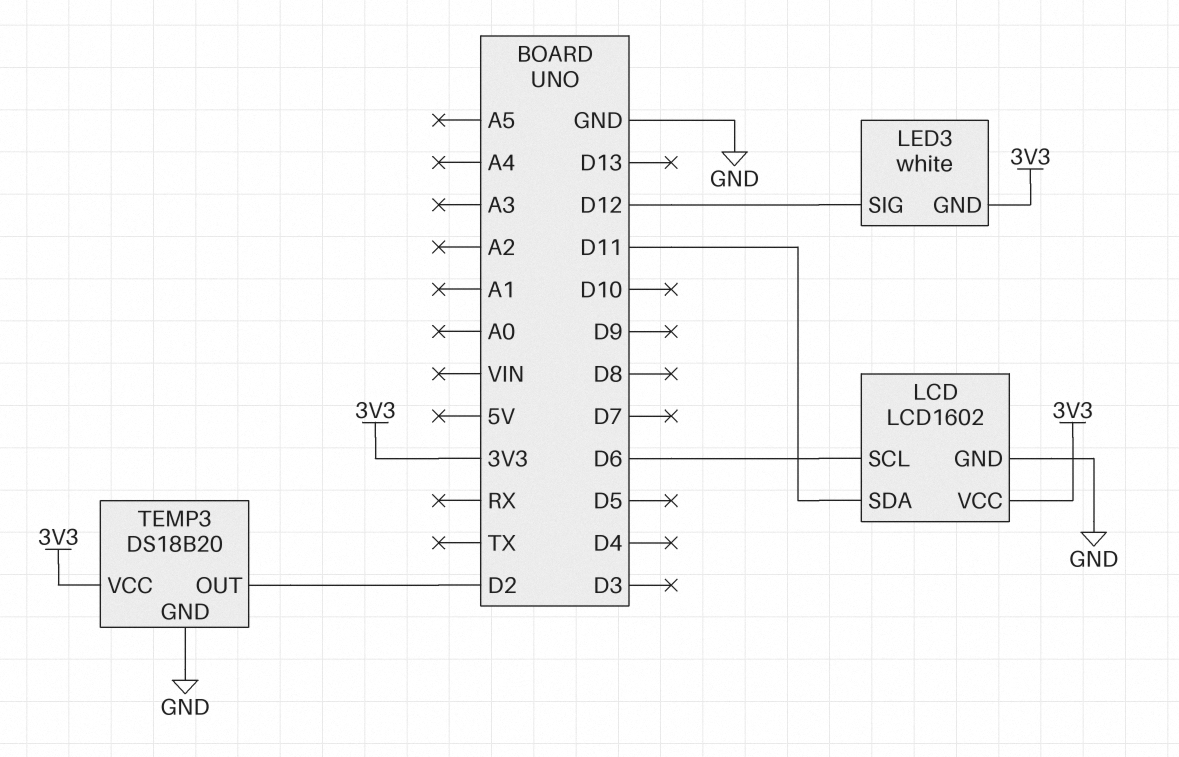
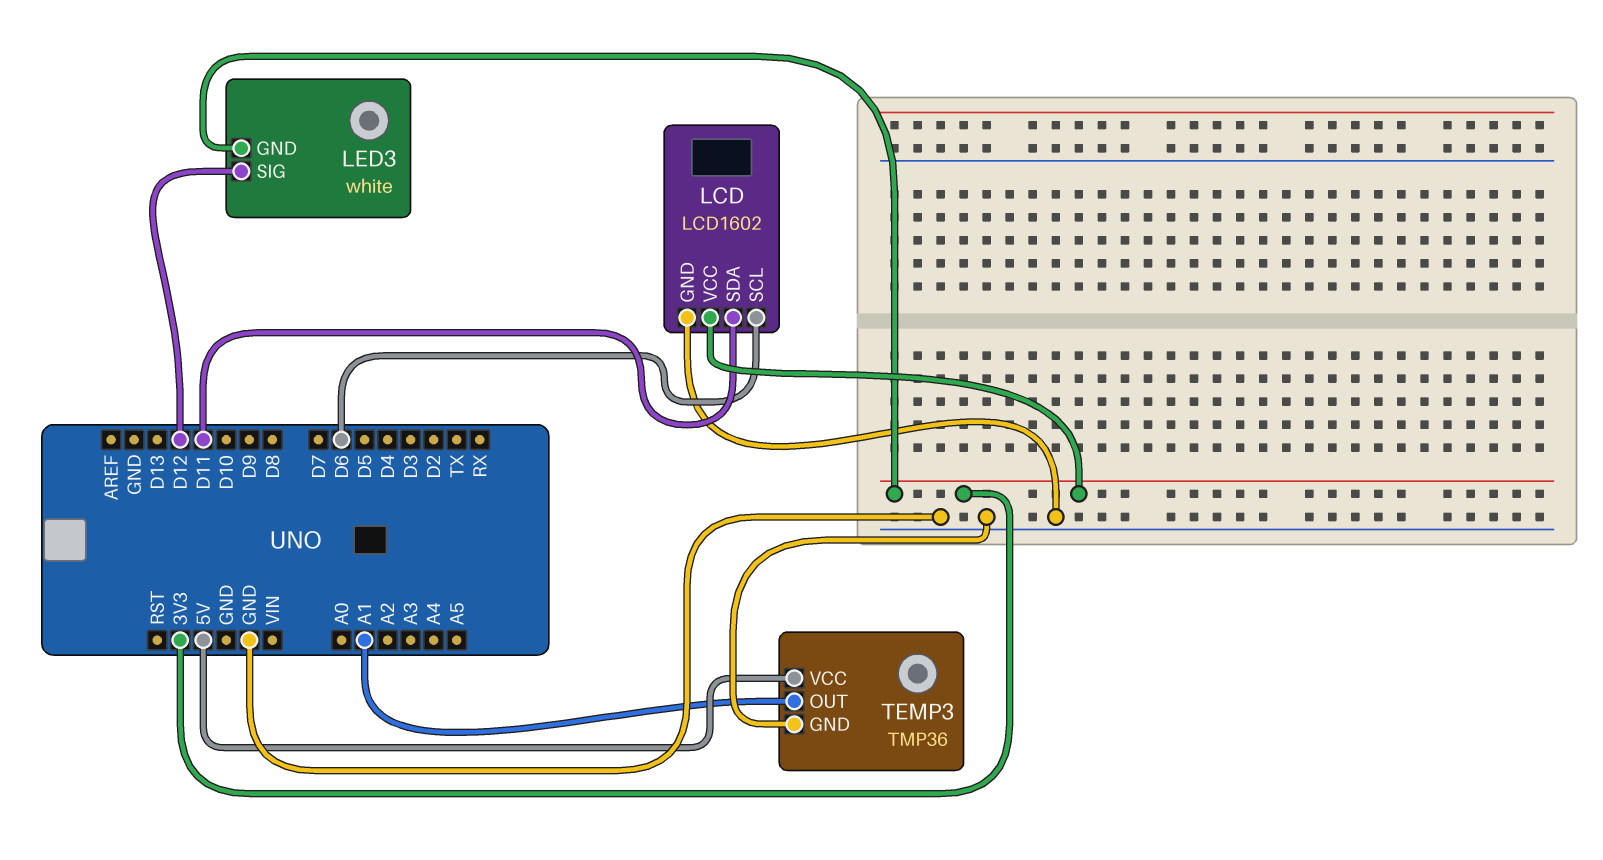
TEMP3: DS18B20 -> TMP36
TEMP3 pin OUT: D2 -> A1
TEMP3 pin VCC: 3V3 -> 5V

